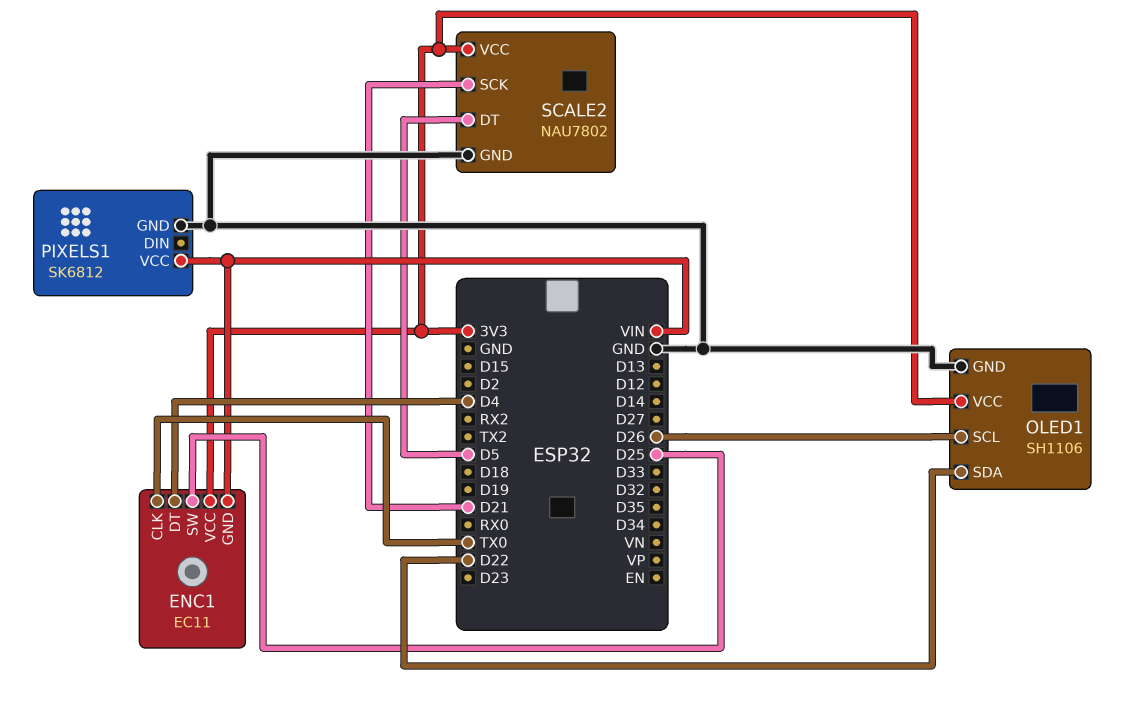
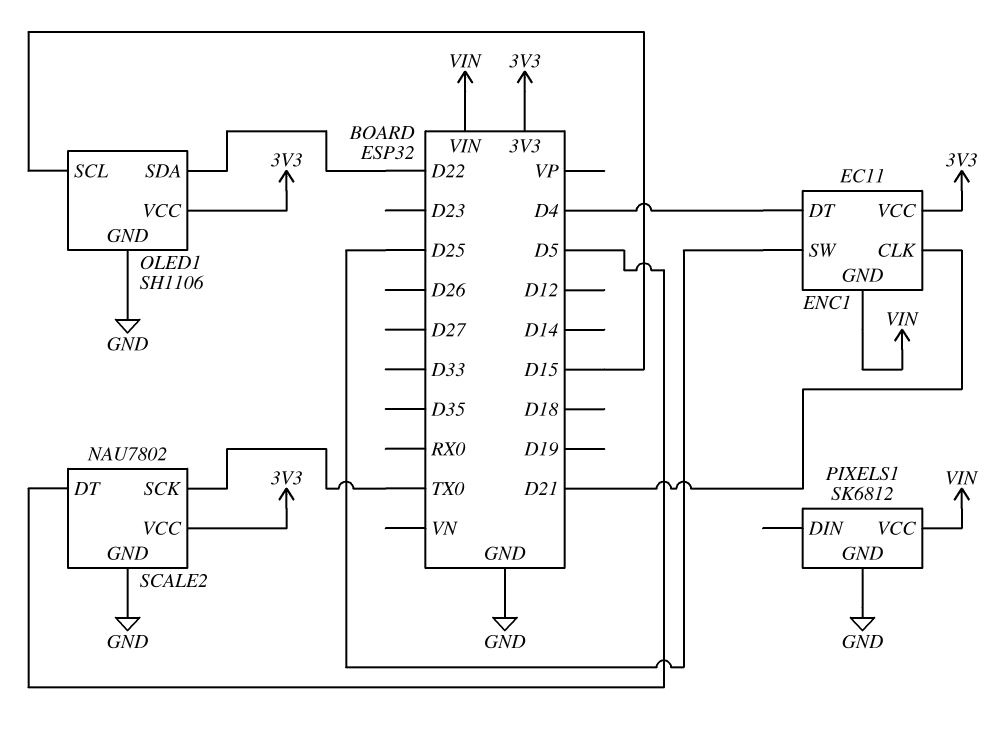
ENC1 pin CLK: TX0 -> D21
OLED1 pin SCL: D26 -> D15
SCALE2 pin SCK: D21 -> TX0

